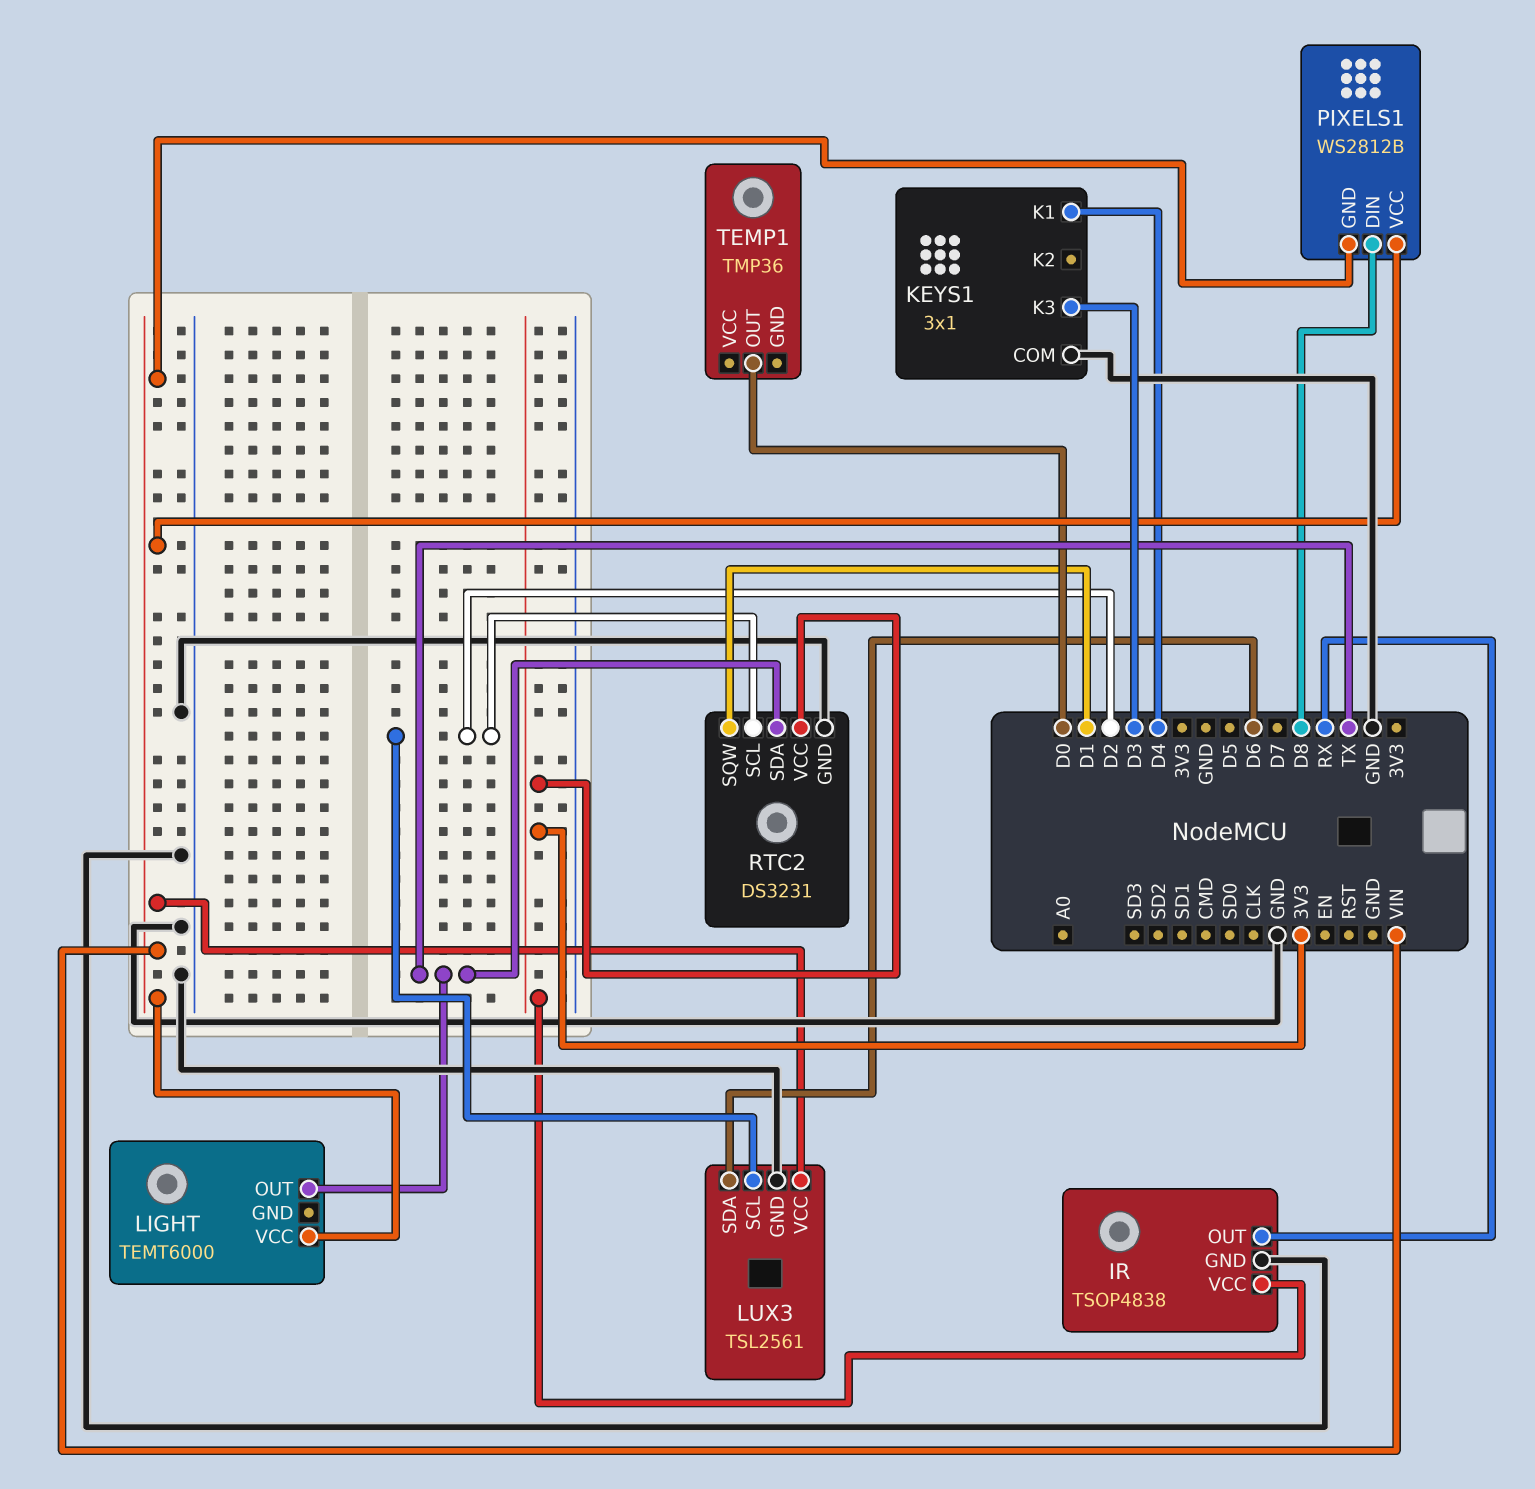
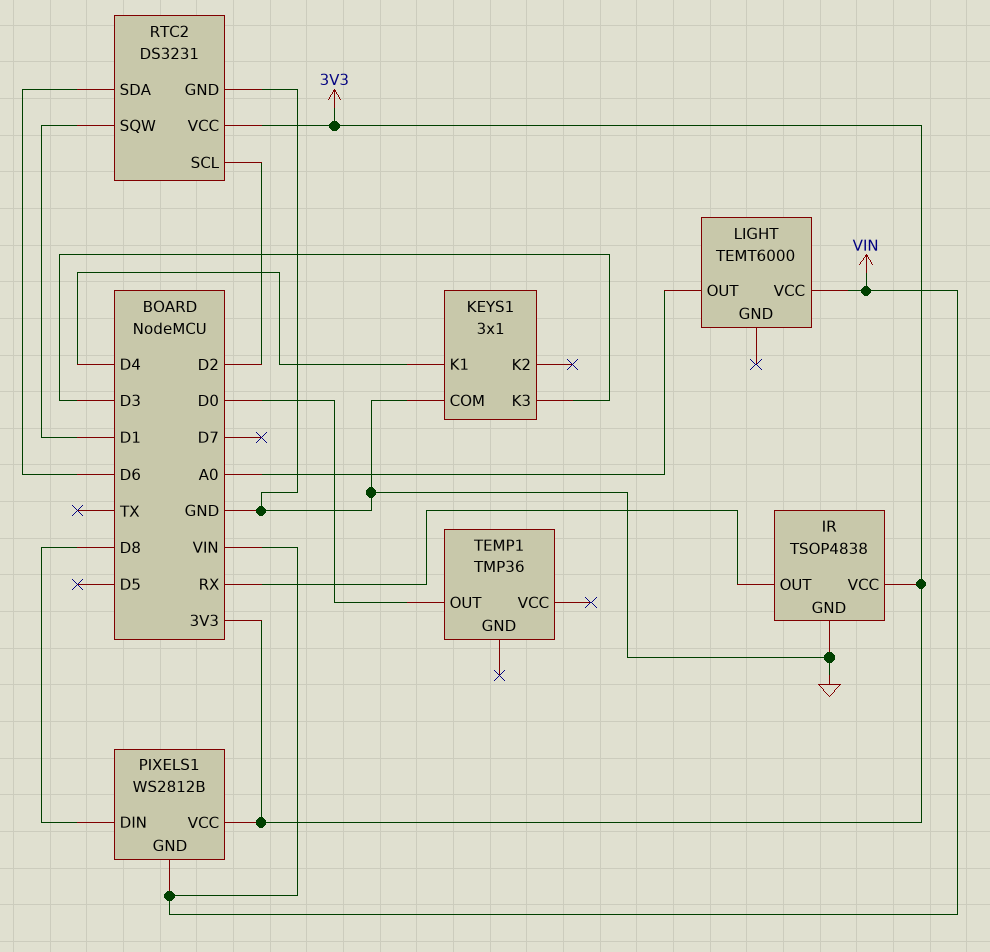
LIGHT pin OUT: TX -> A0
LUX3: TSL2561 -> none
LUX3 pin GND: GND -> none
LUX3 pin SCL: D2 -> none
LUX3 pin SDA: D6 -> none
LUX3 pin VCC: VIN -> none
PIXELS1 pin VCC: VIN -> 3V3
RTC2 pin SDA: TX -> D6

